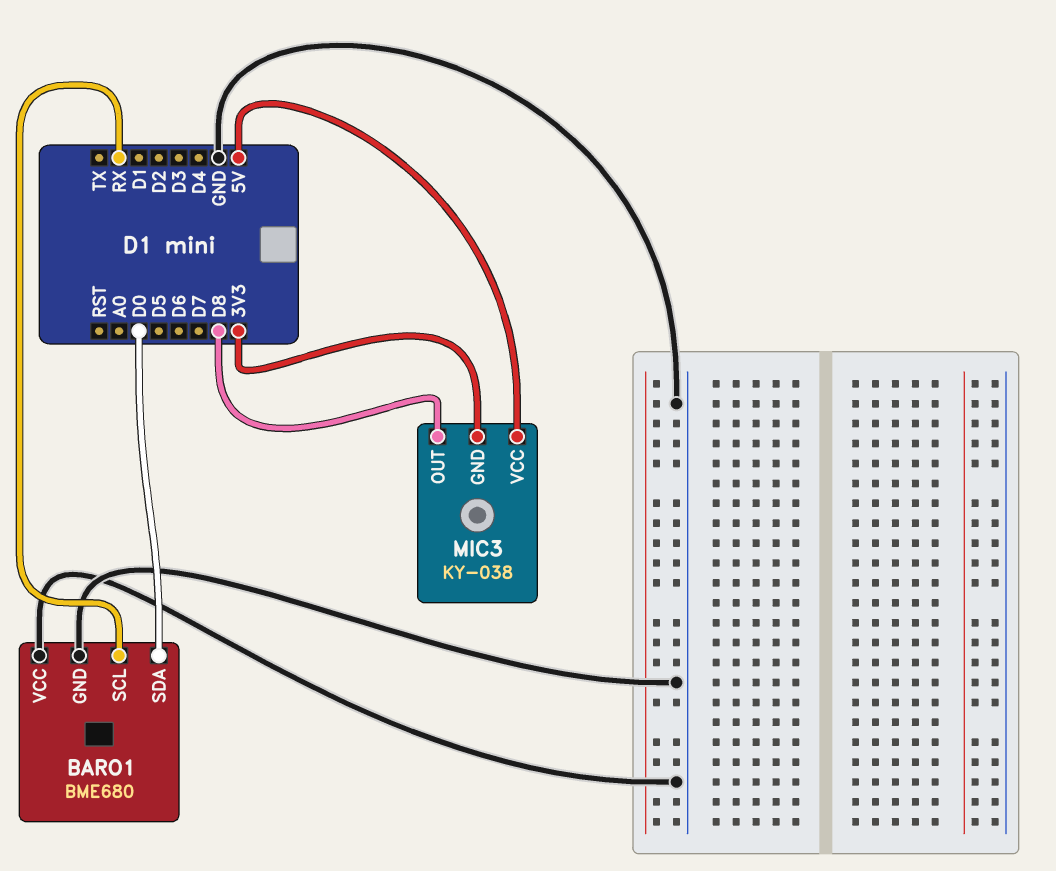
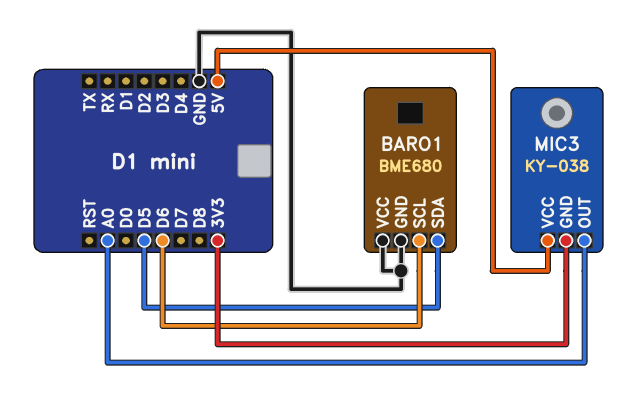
BARO1 pin SCL: RX -> D6
BARO1 pin SDA: D0 -> D5
MIC3 pin OUT: D8 -> A0

